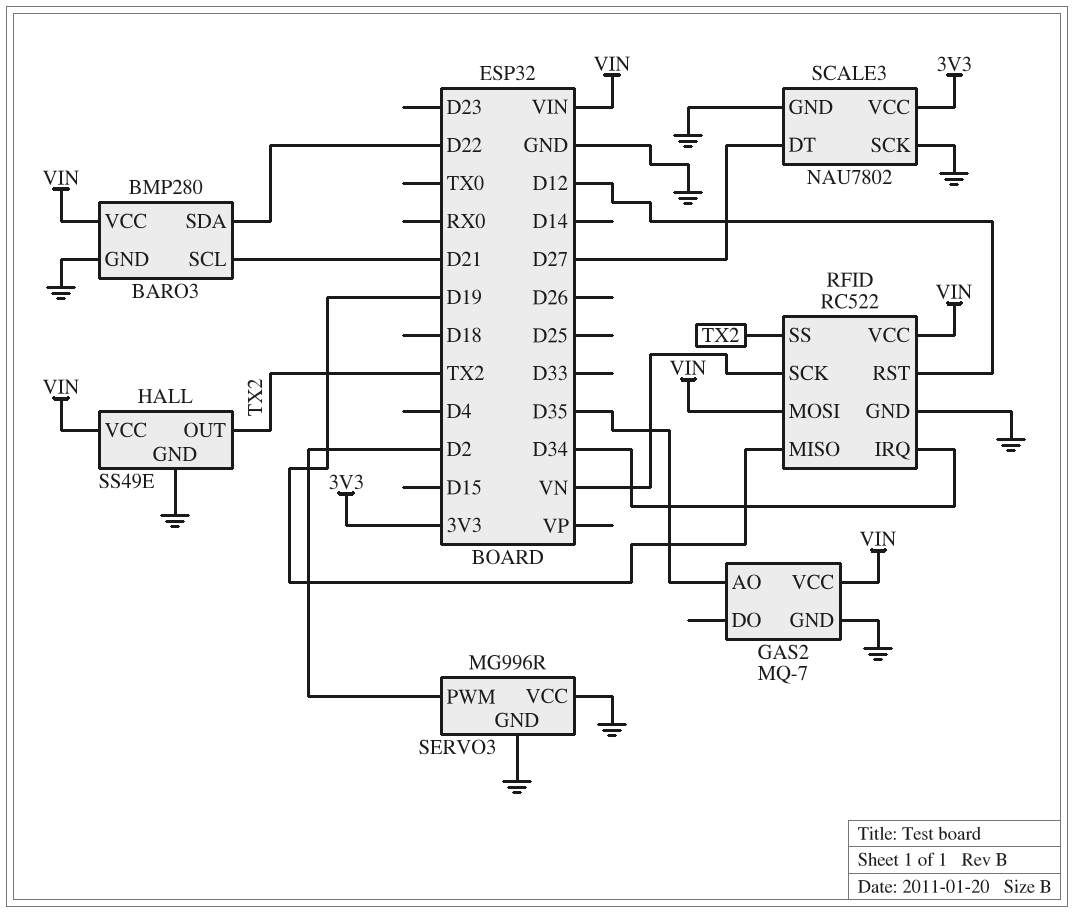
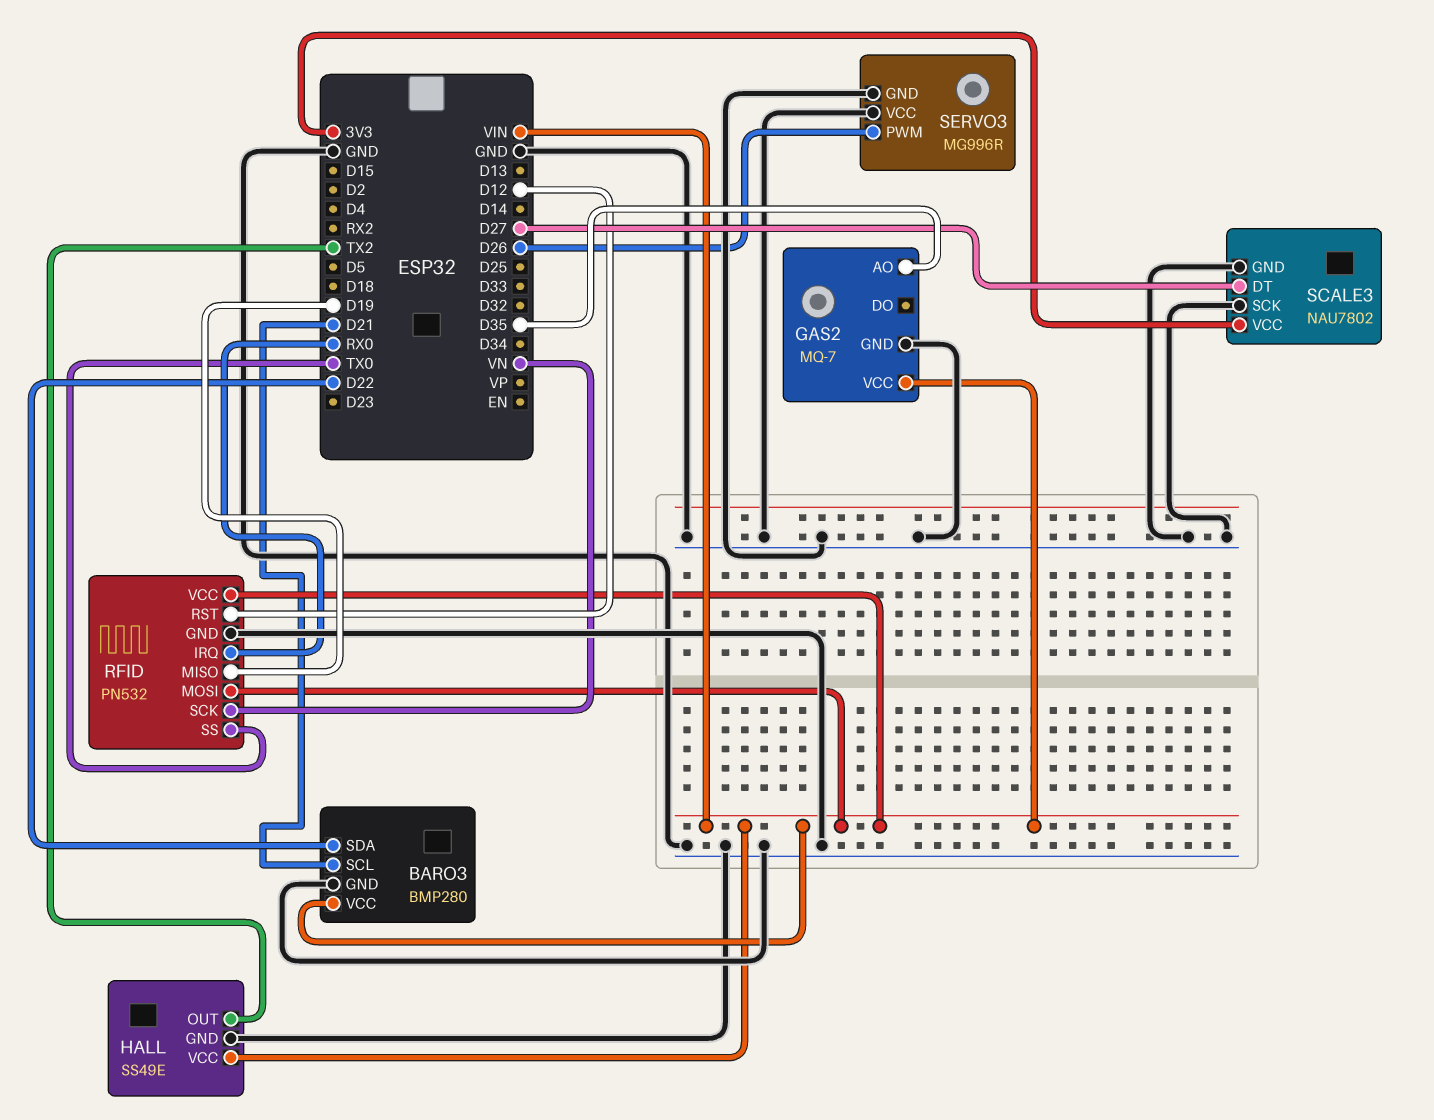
RFID: RC522 -> PN532
RFID pin IRQ: D34 -> RX0
RFID pin SS: TX2 -> TX0
SERVO3 pin PWM: D2 -> D26

